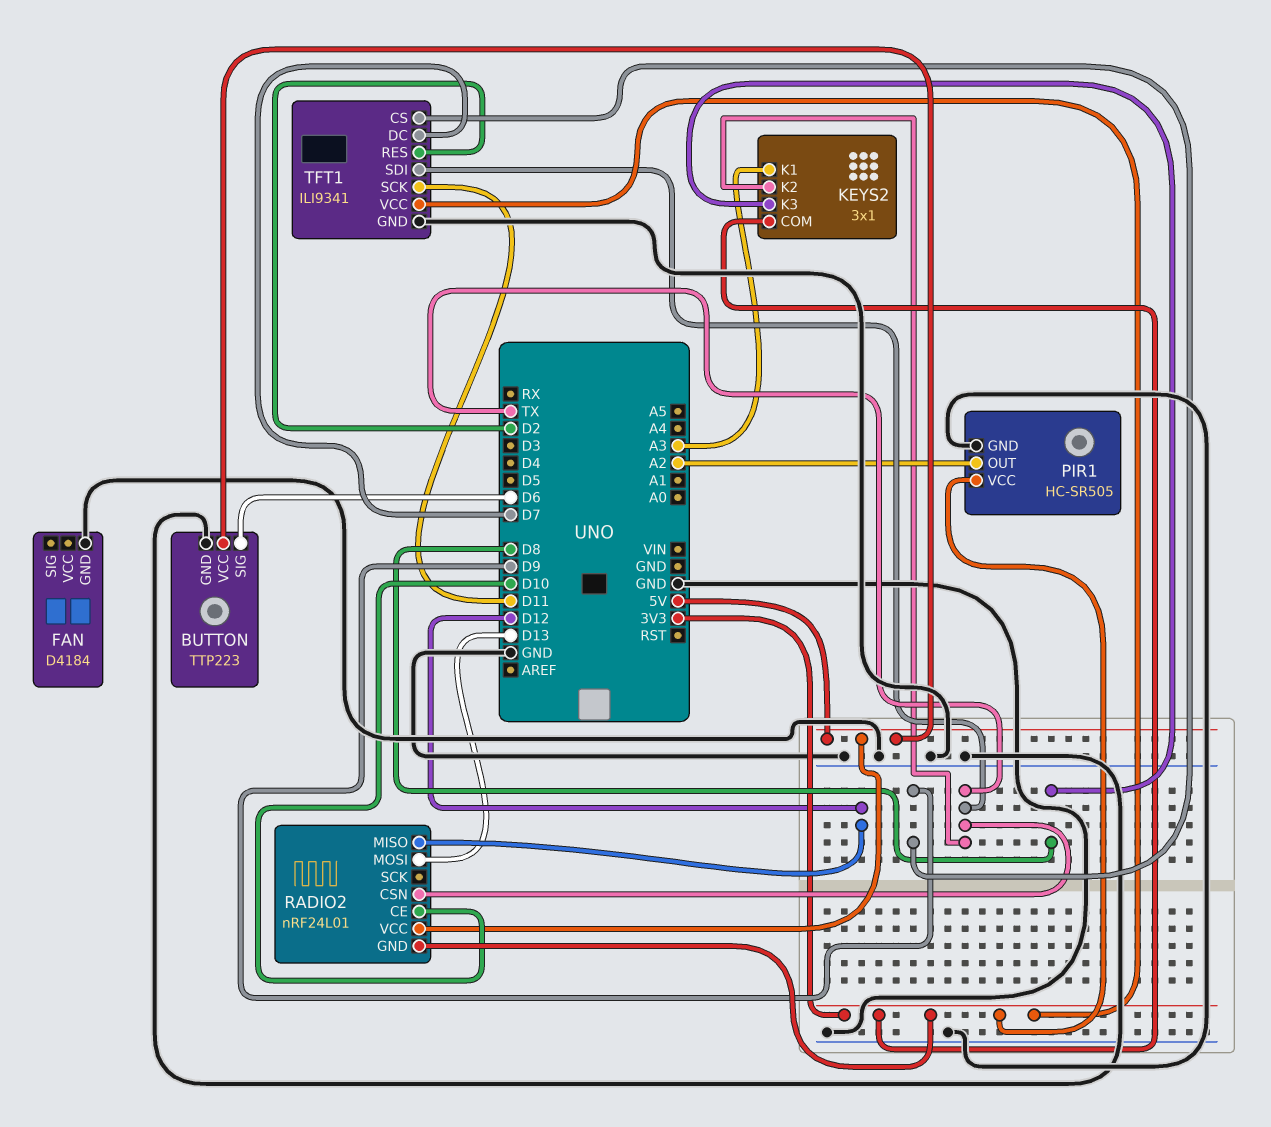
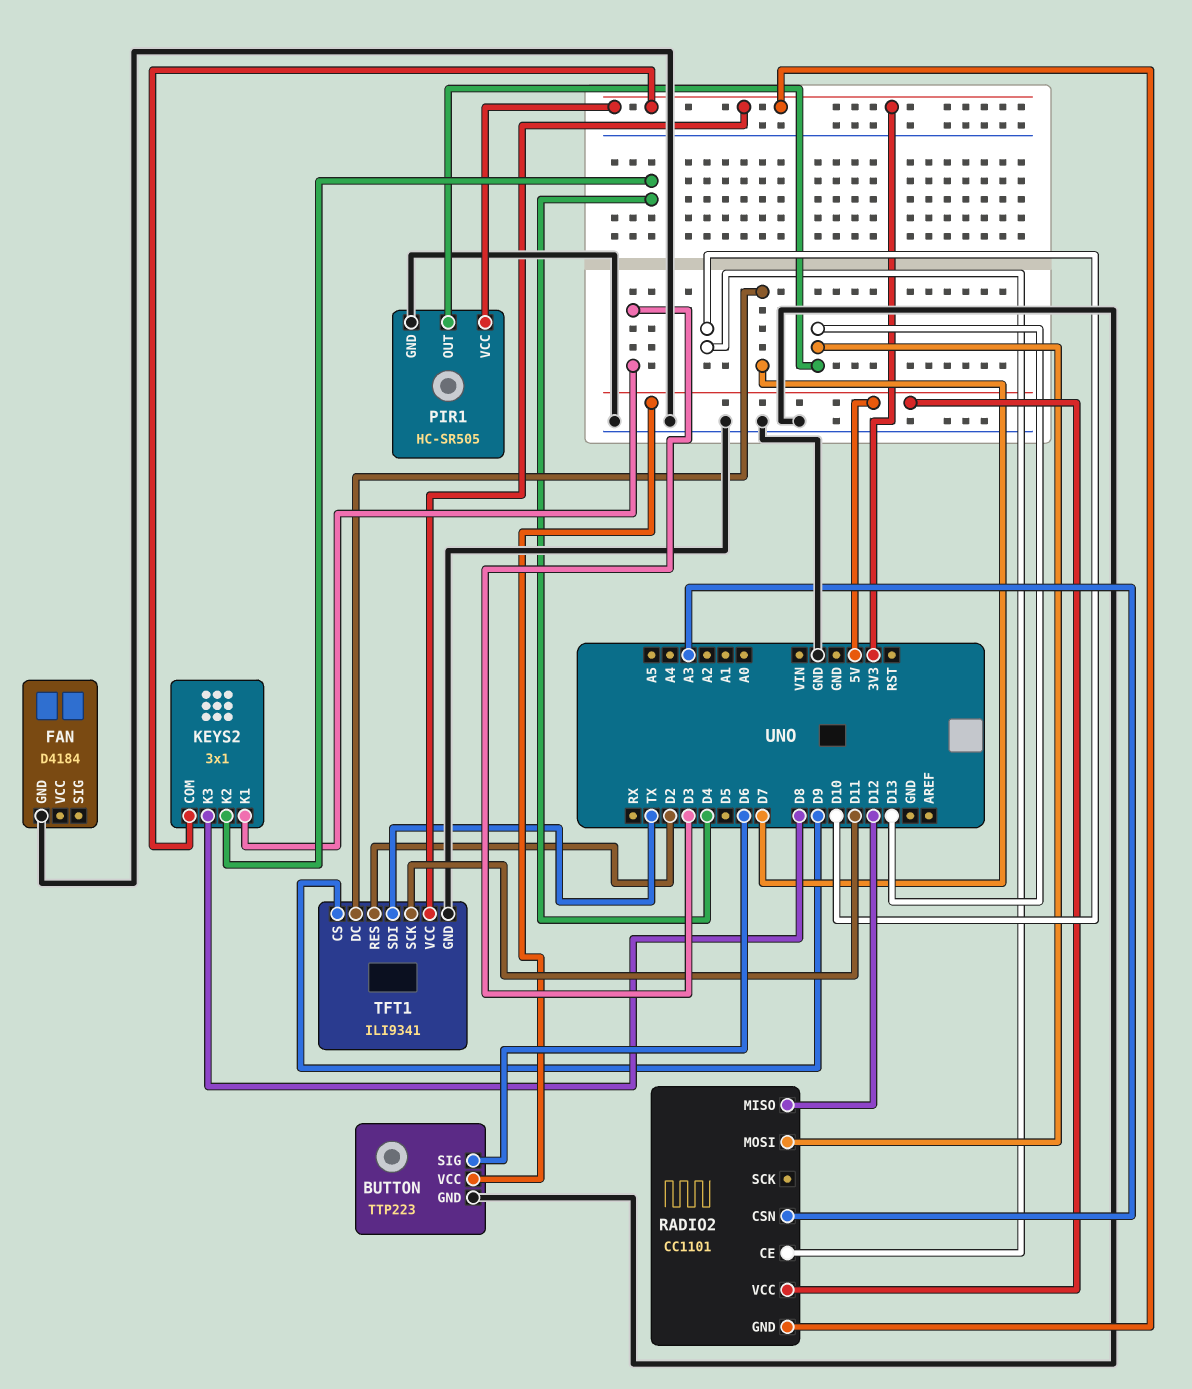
KEYS2 pin K1: A3 -> D3
KEYS2 pin K2: TX -> D4
PIR1 pin OUT: A2 -> D13
RADIO2: nRF24L01 -> CC1101
RADIO2 pin CSN: TX -> A3

